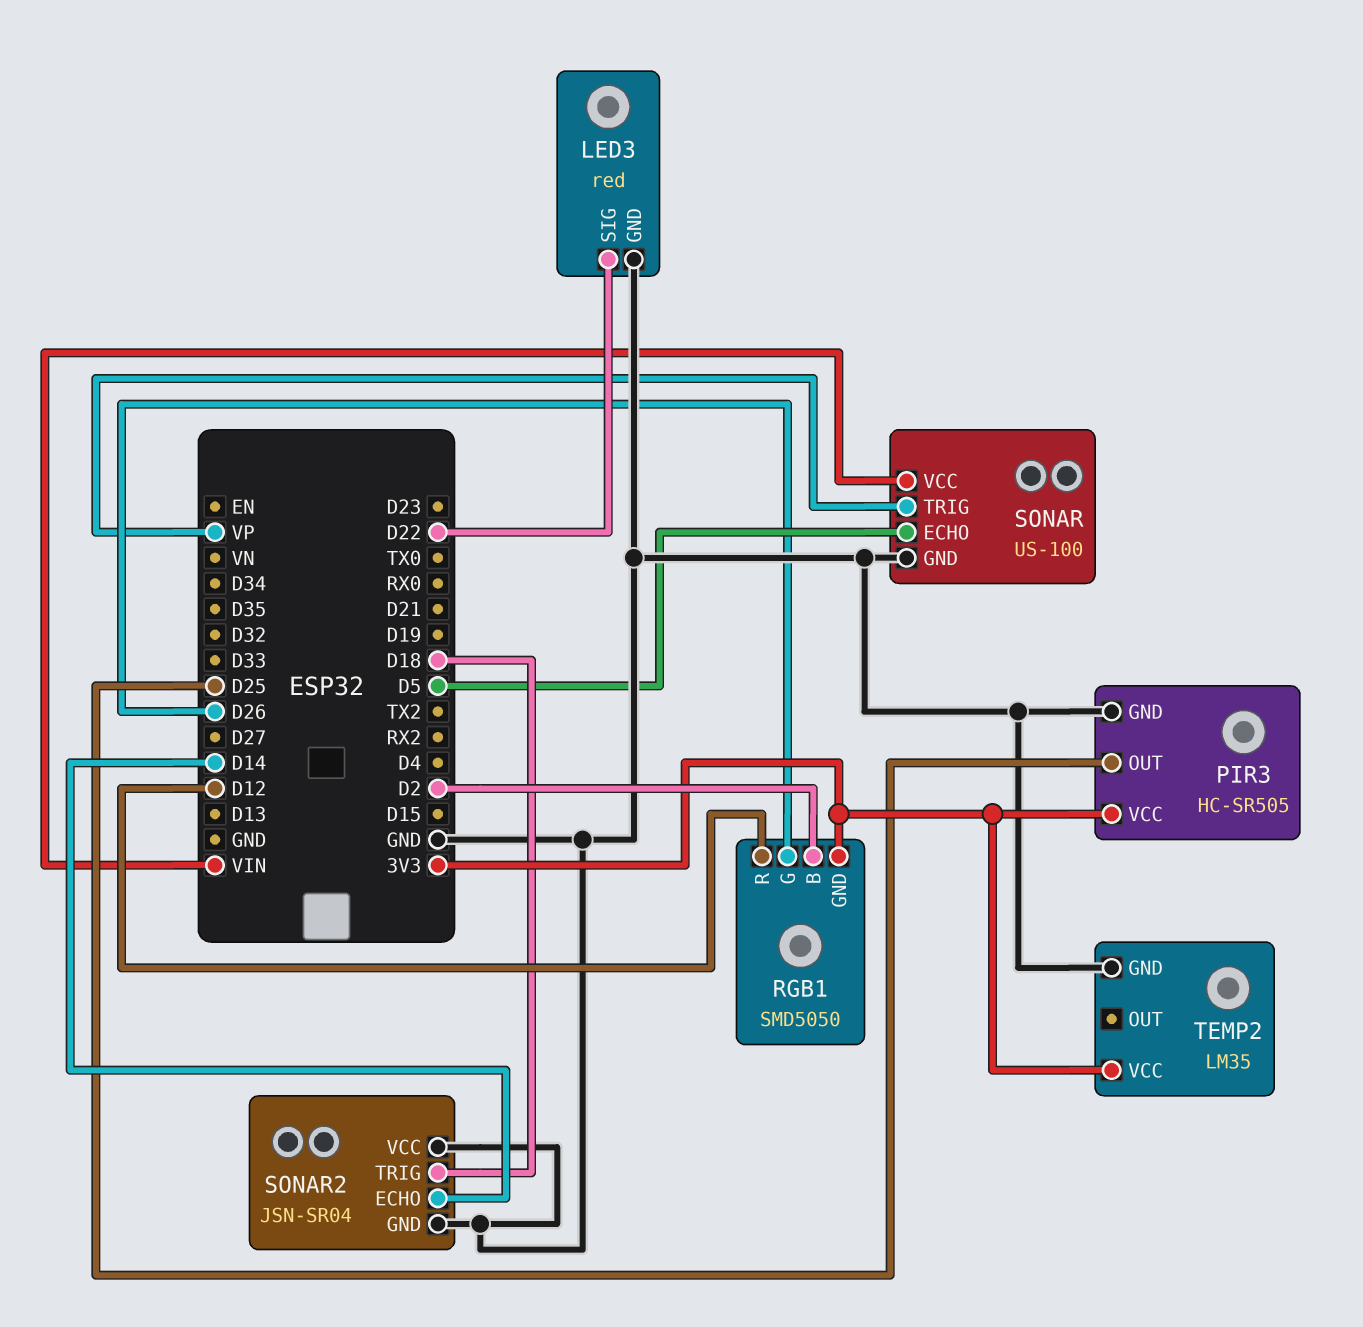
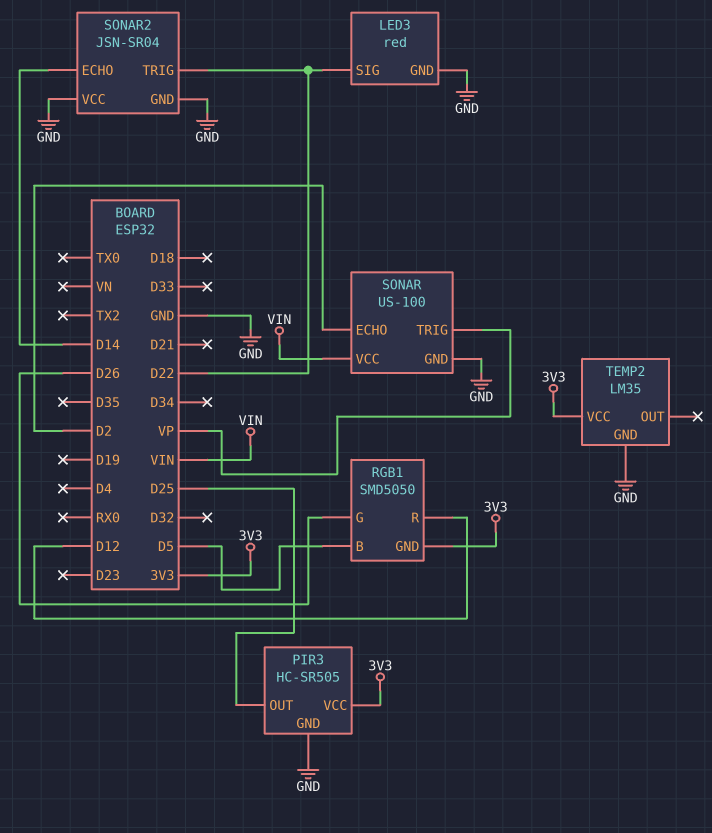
RGB1 pin B: D2 -> D5
SONAR pin ECHO: D5 -> D2
SONAR2 pin TRIG: D18 -> D22

